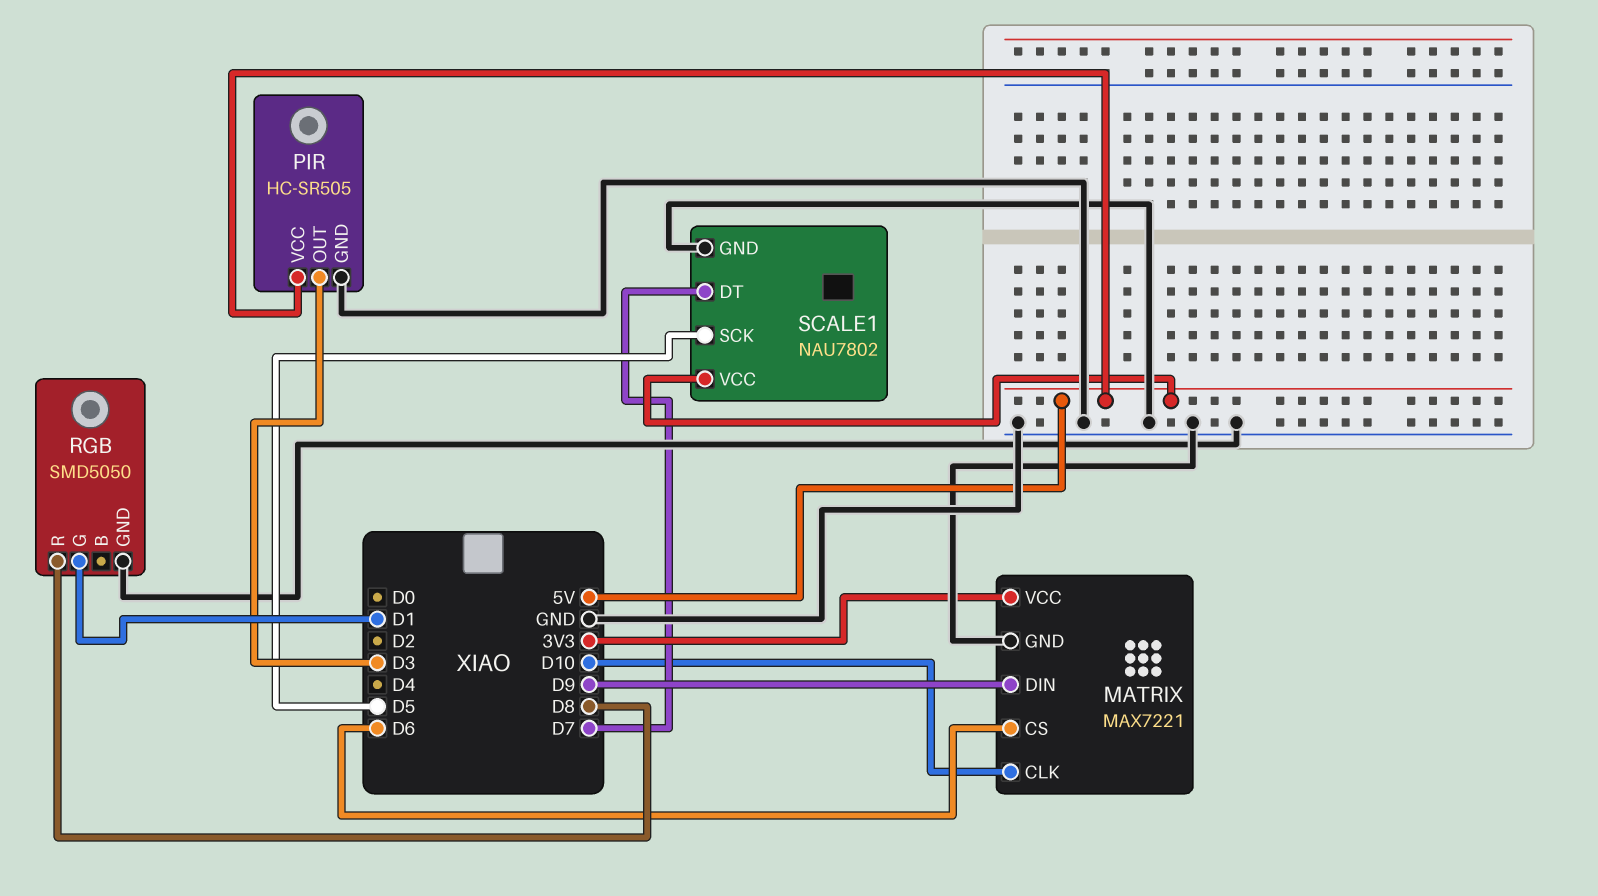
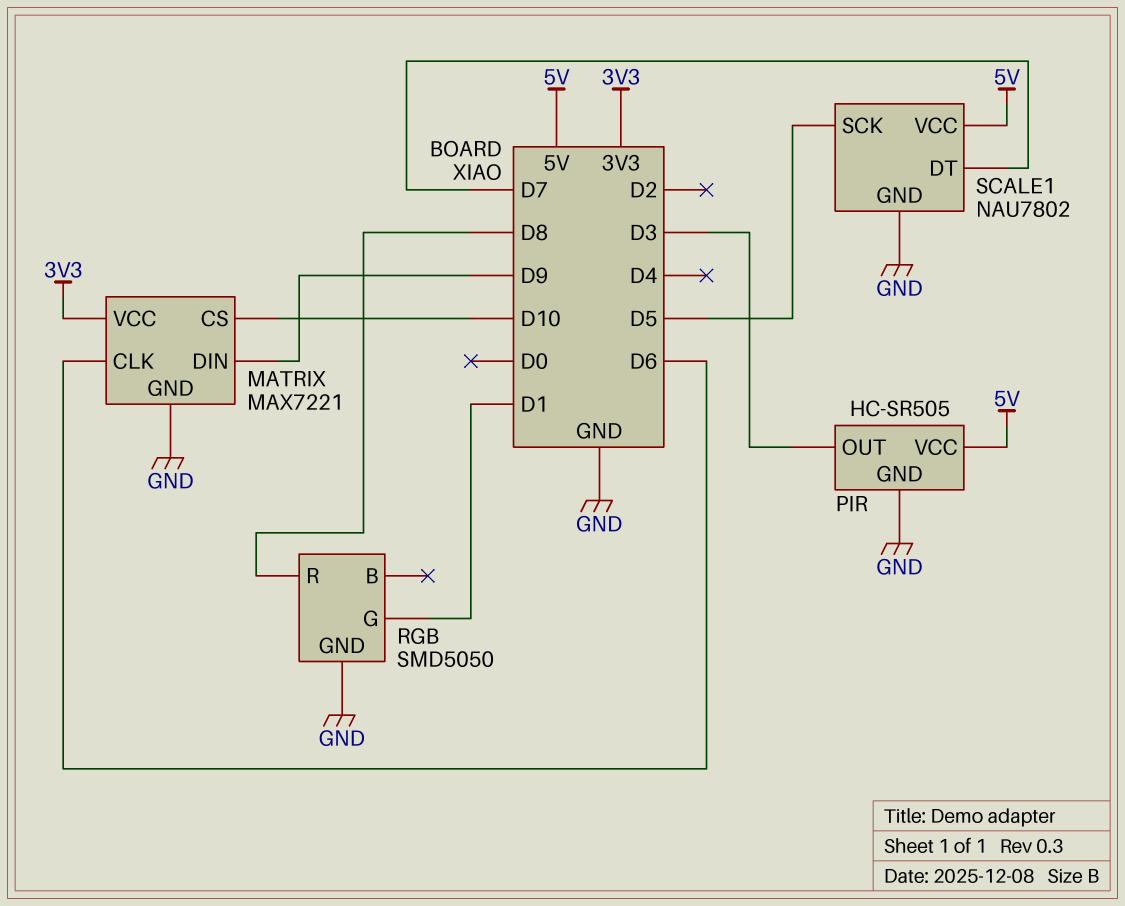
MATRIX pin CLK: D10 -> D6
MATRIX pin CS: D6 -> D10

